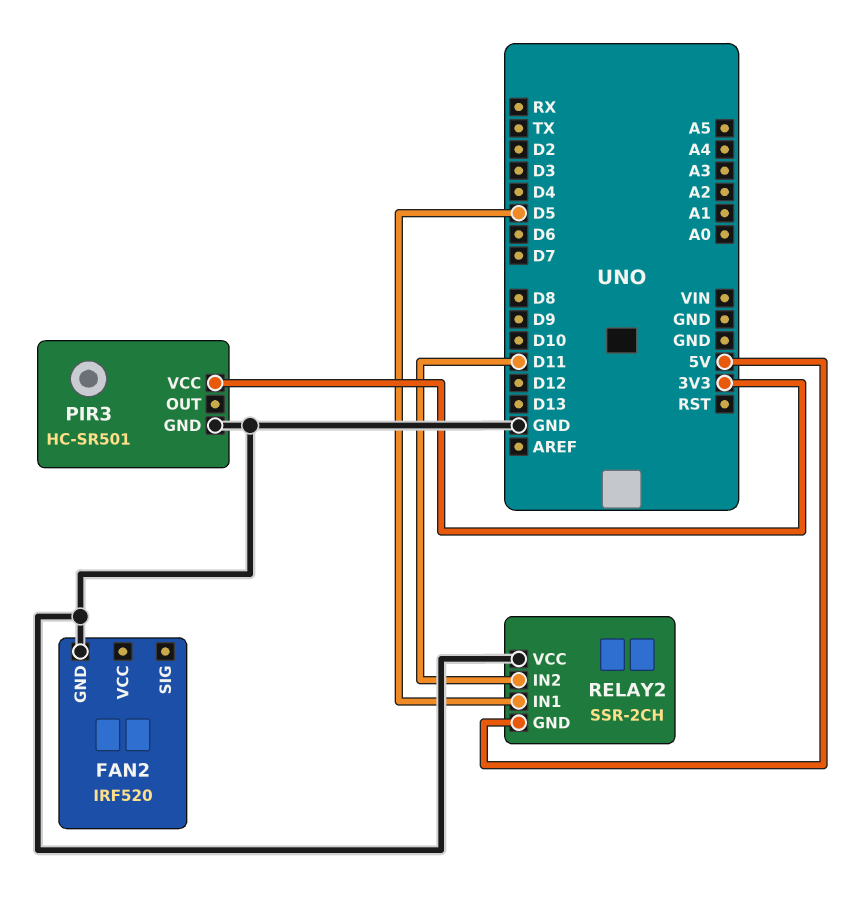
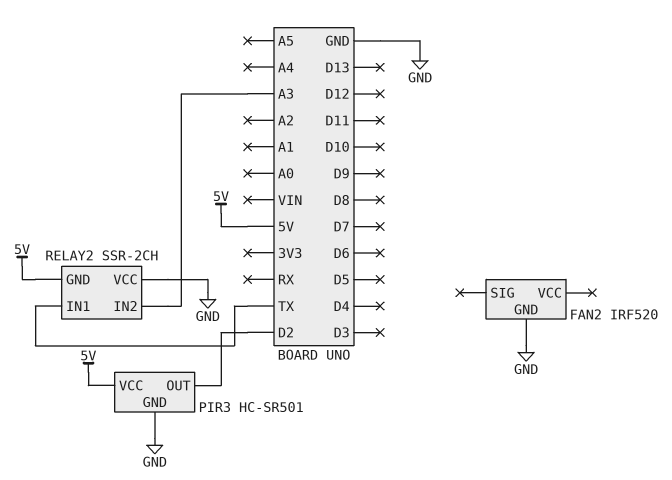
PIR3 pin OUT: none -> D2
PIR3 pin VCC: 3V3 -> 5V
RELAY2 pin IN1: D5 -> TX
RELAY2 pin IN2: D11 -> A3

